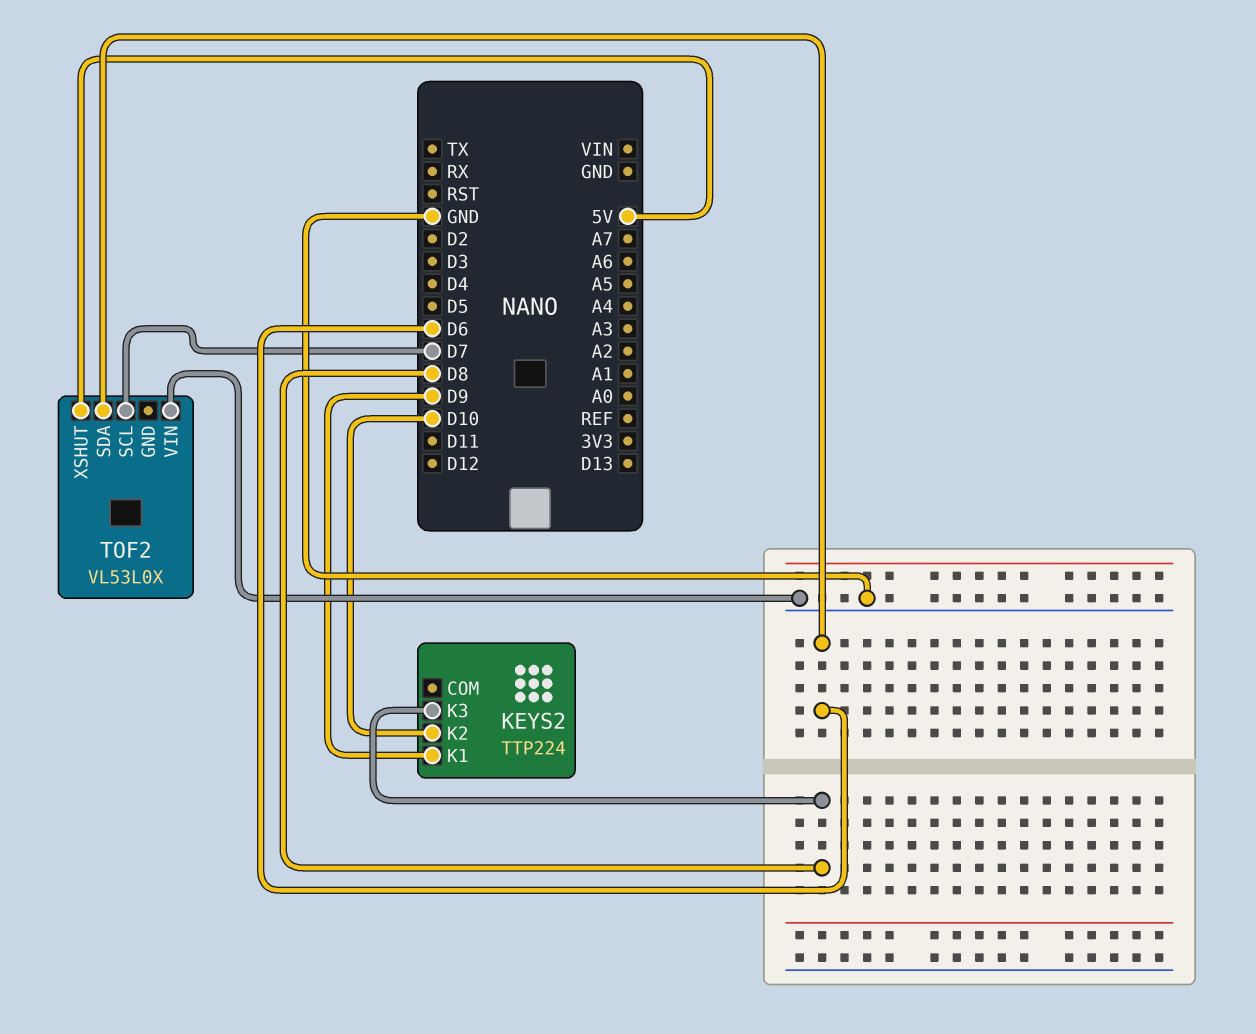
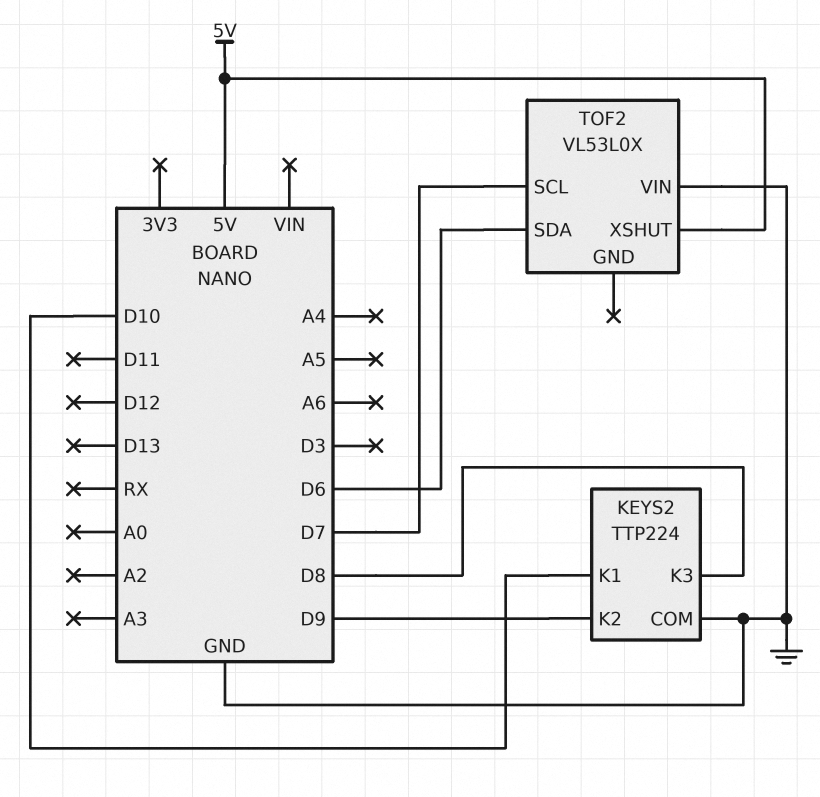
KEYS2 pin COM: none -> GND
KEYS2 pin K1: D9 -> D10
KEYS2 pin K2: D10 -> D9

